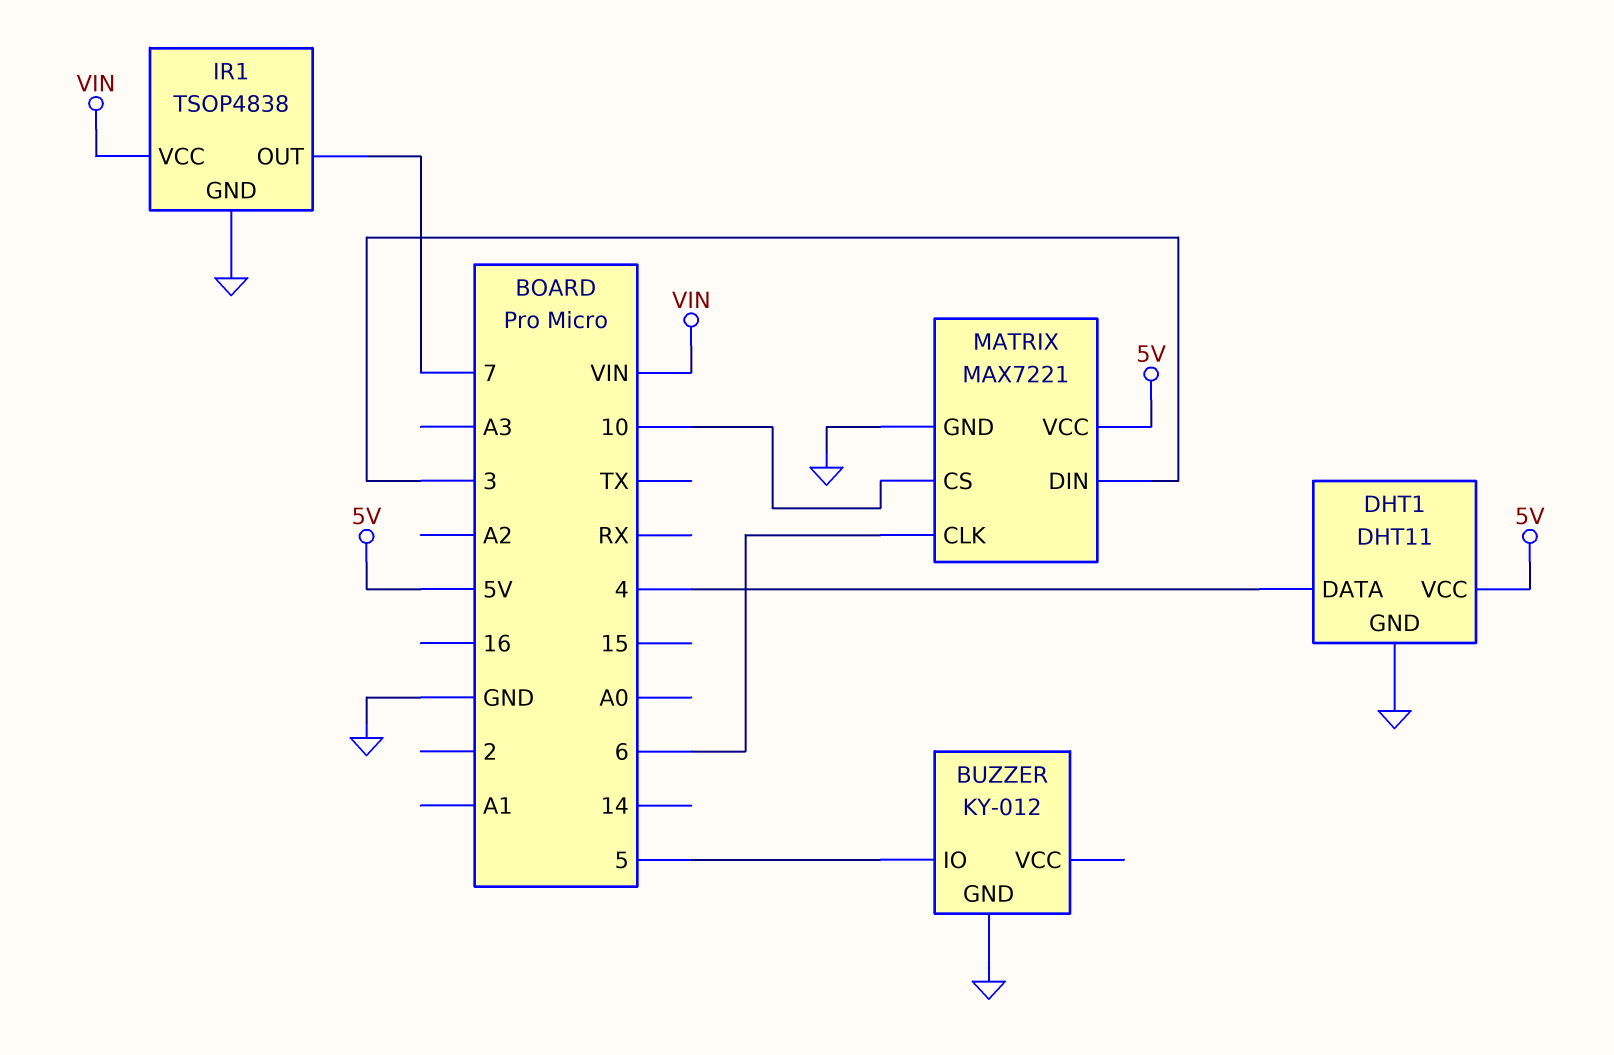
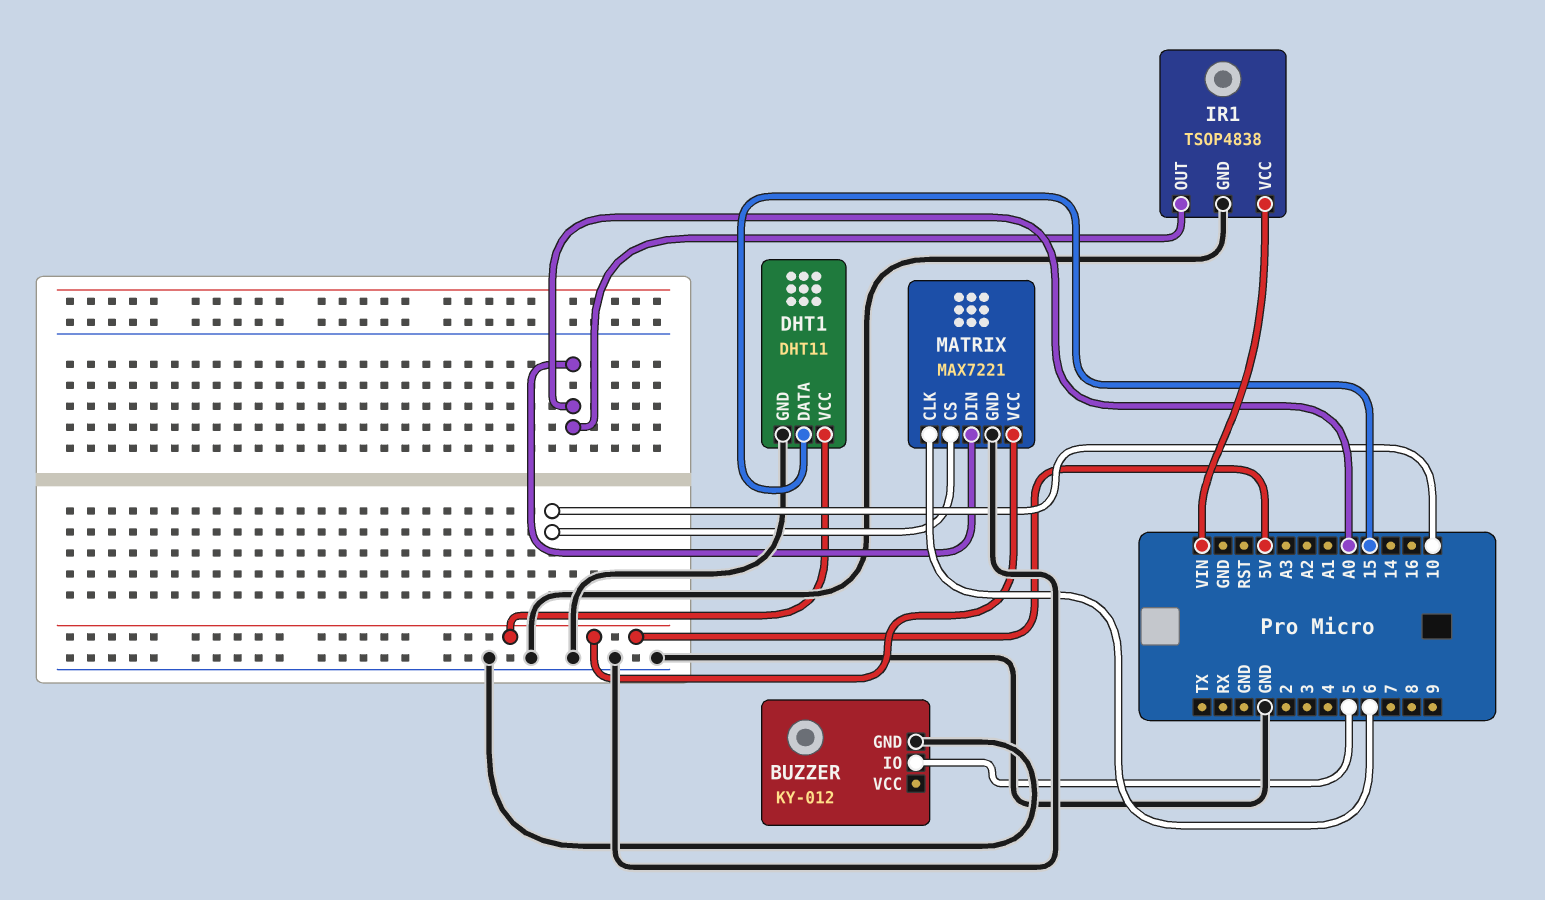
DHT1 pin DATA: 4 -> 15
IR1 pin OUT: 7 -> A0
MATRIX pin DIN: 3 -> A0

